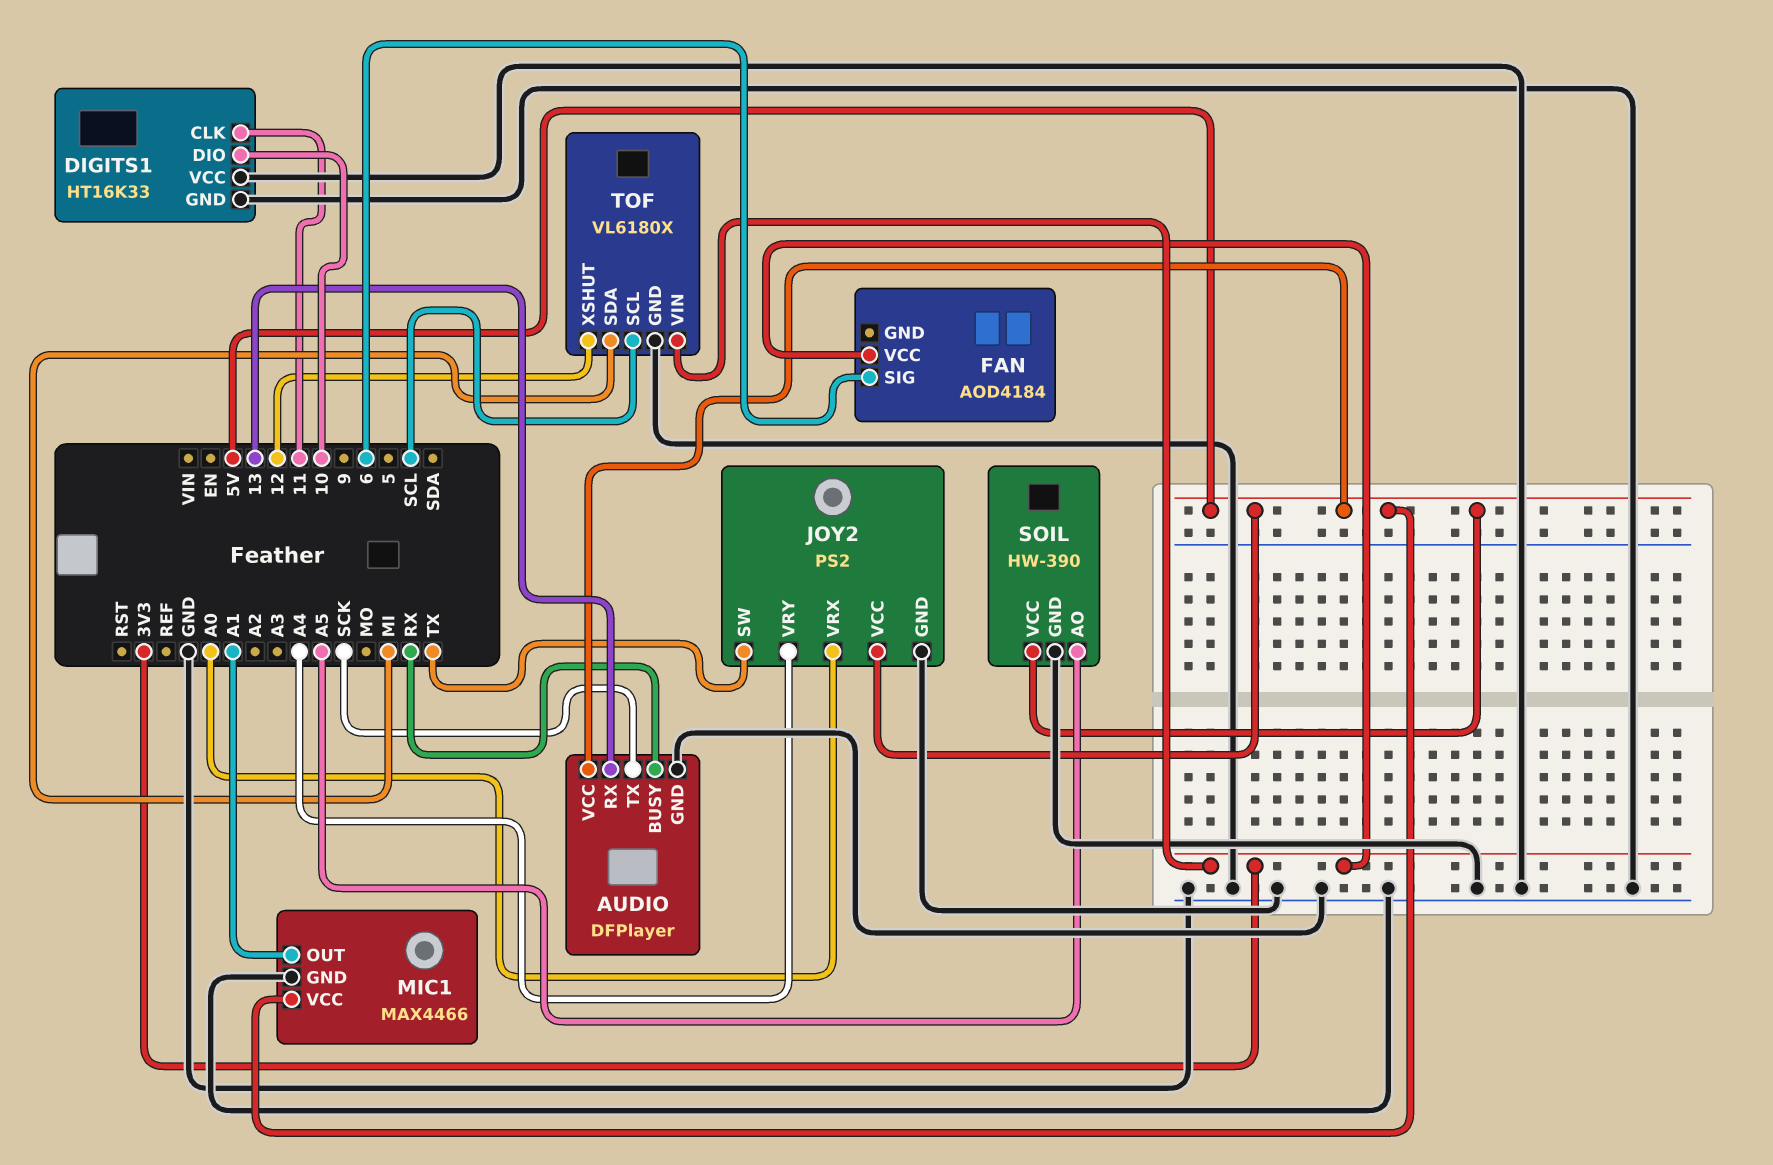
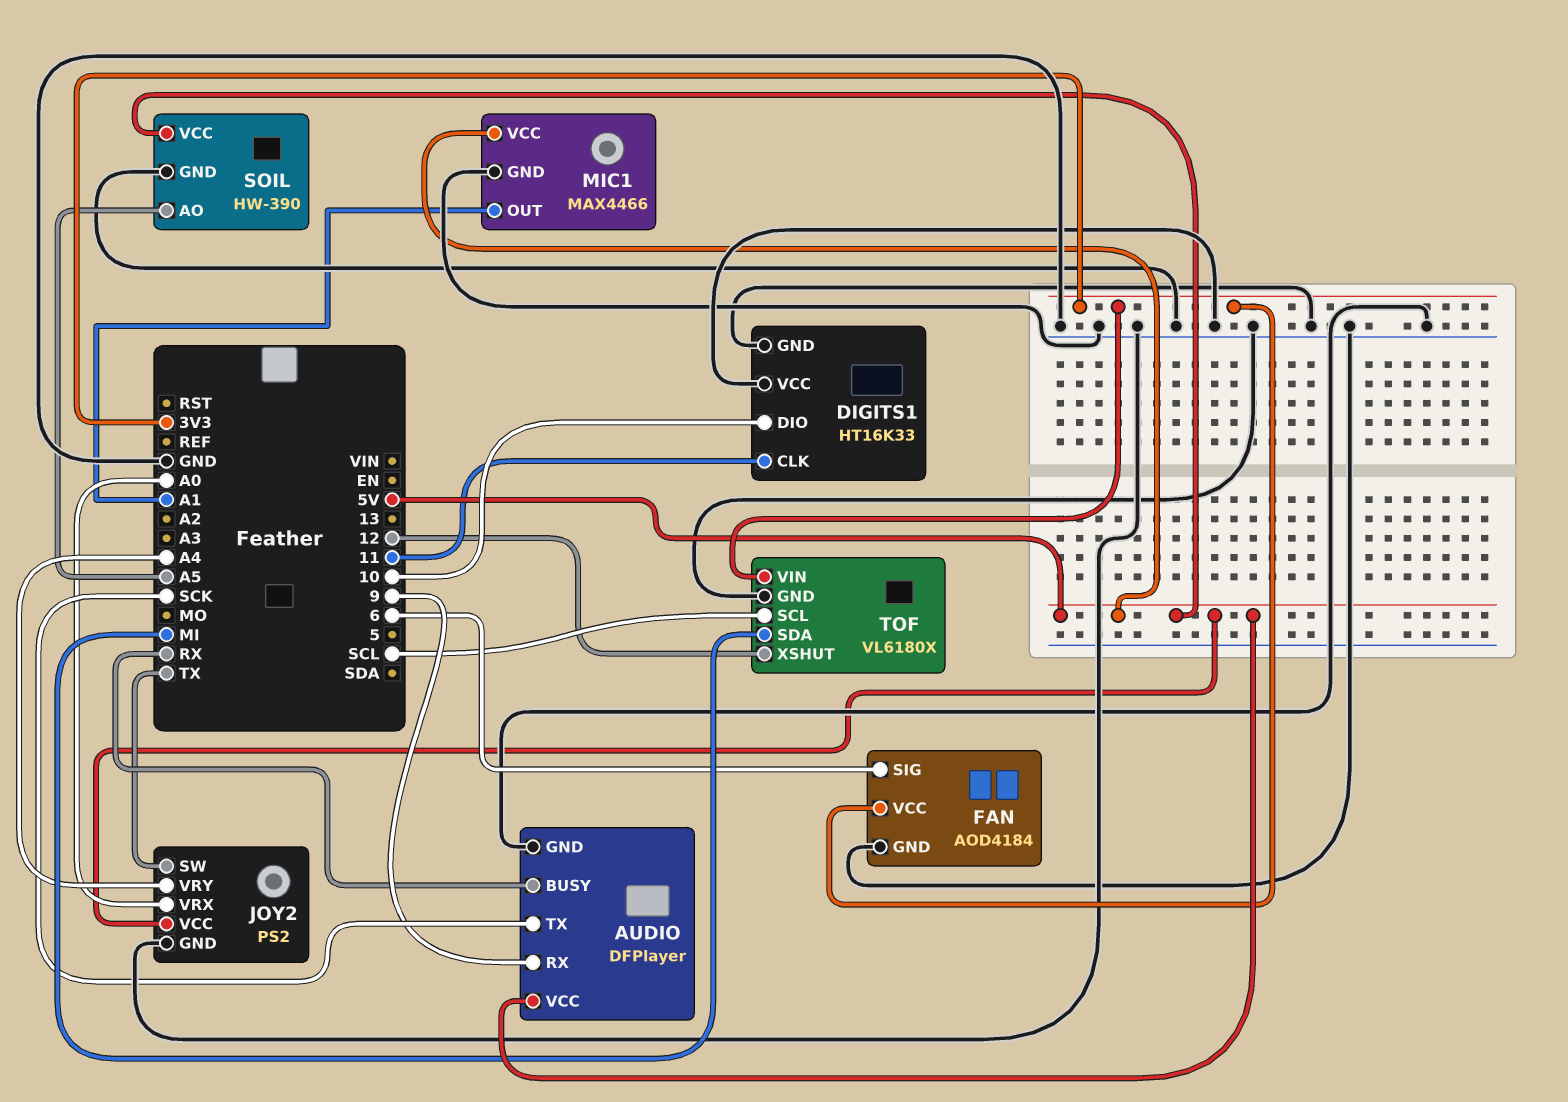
AUDIO pin RX: 13 -> 9
FAN pin GND: none -> GND

